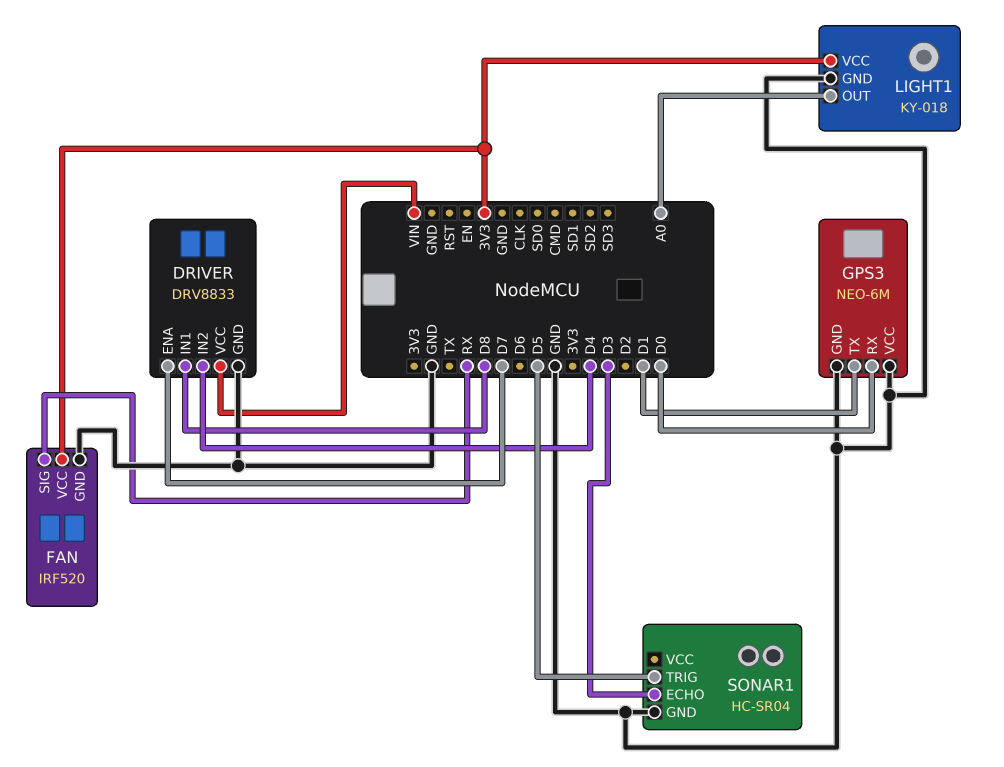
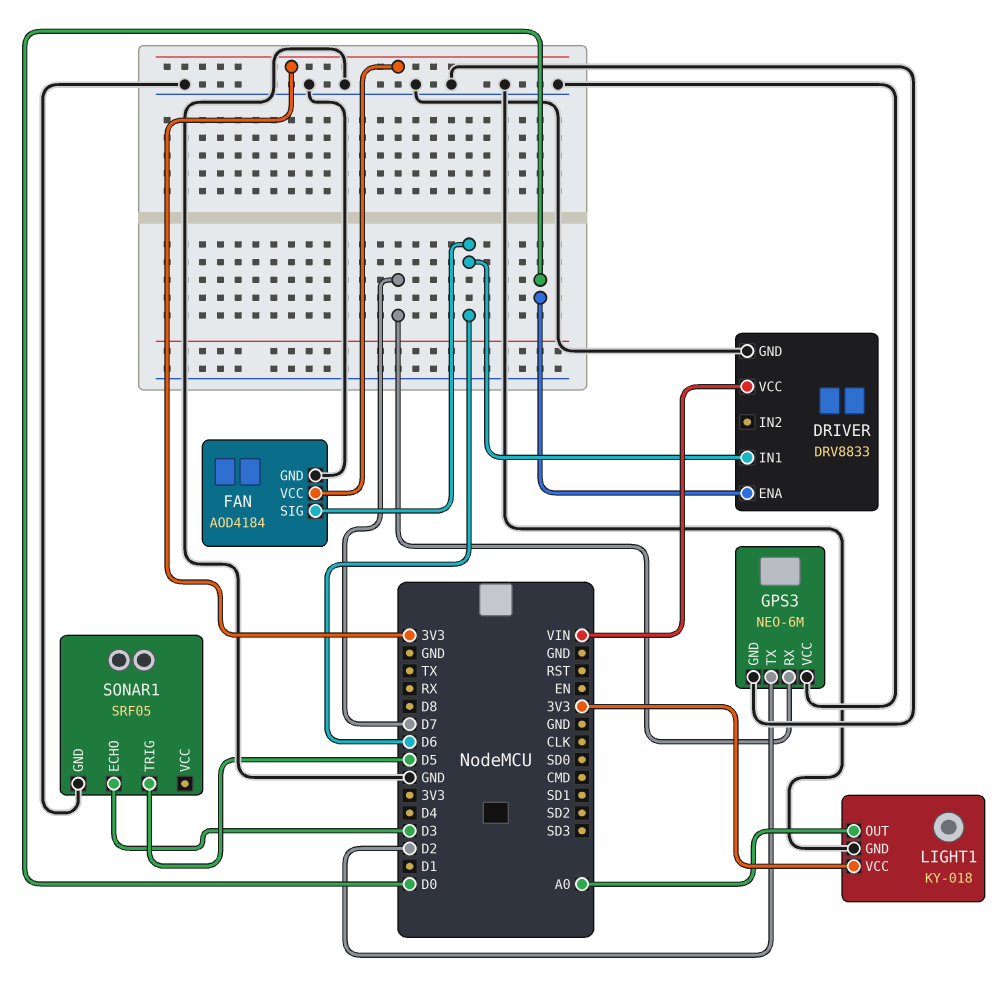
DRIVER pin ENA: D7 -> D0
DRIVER pin IN1: D8 -> D6
DRIVER pin IN2: D4 -> none
FAN: IRF520 -> AOD4184
FAN pin SIG: RX -> D6
GPS3 pin RX: D0 -> D7
GPS3 pin TX: D1 -> D2
SONAR1: HC-SR04 -> SRF05

